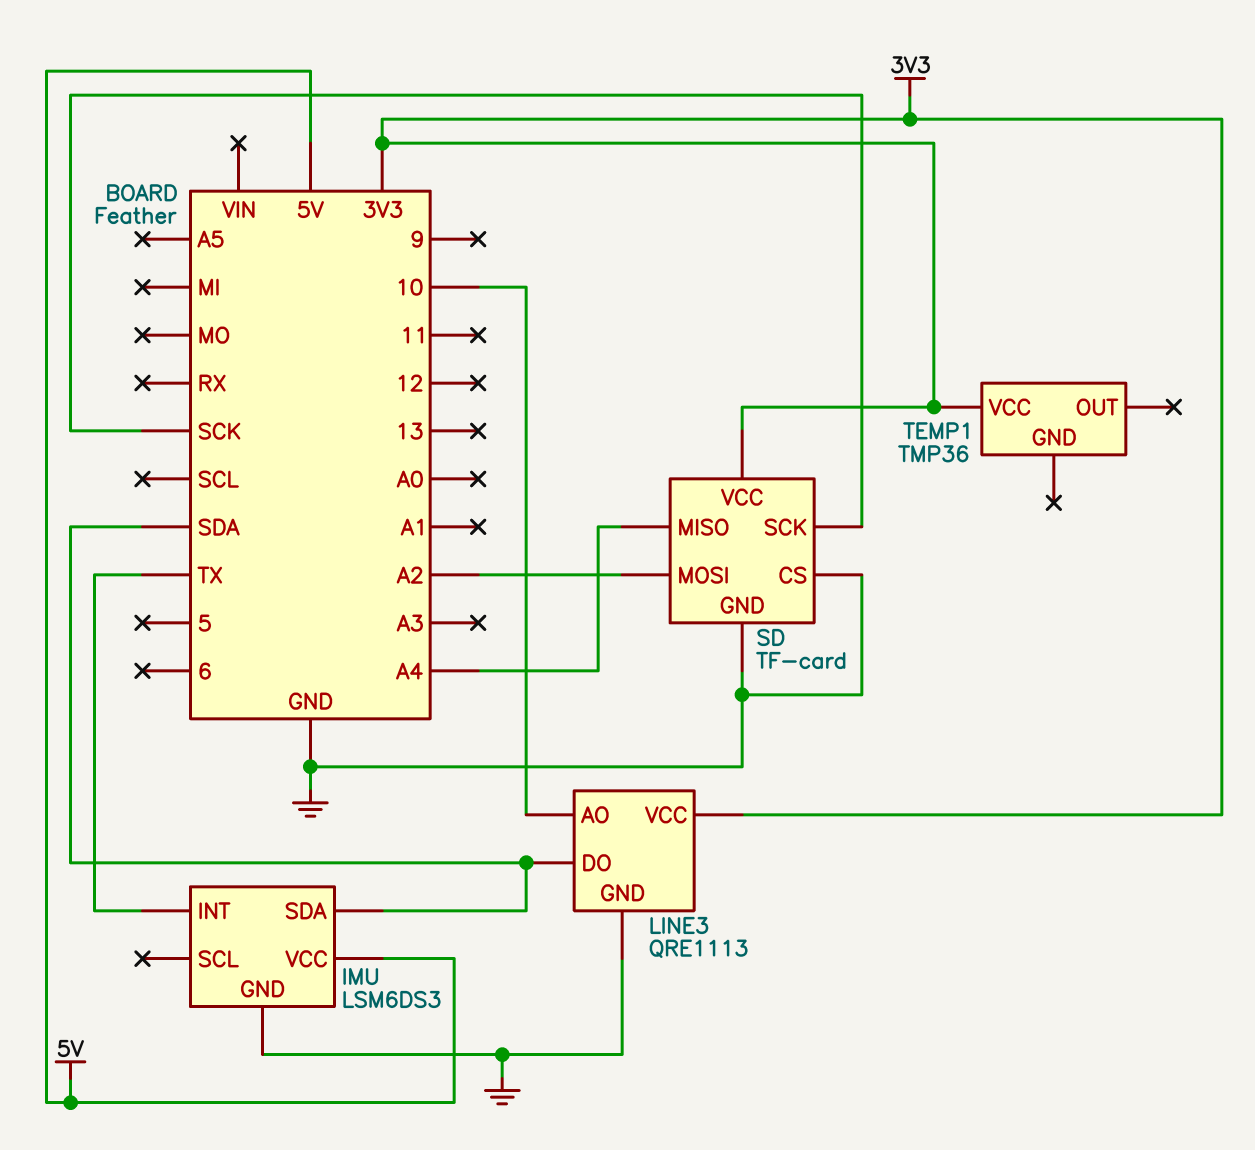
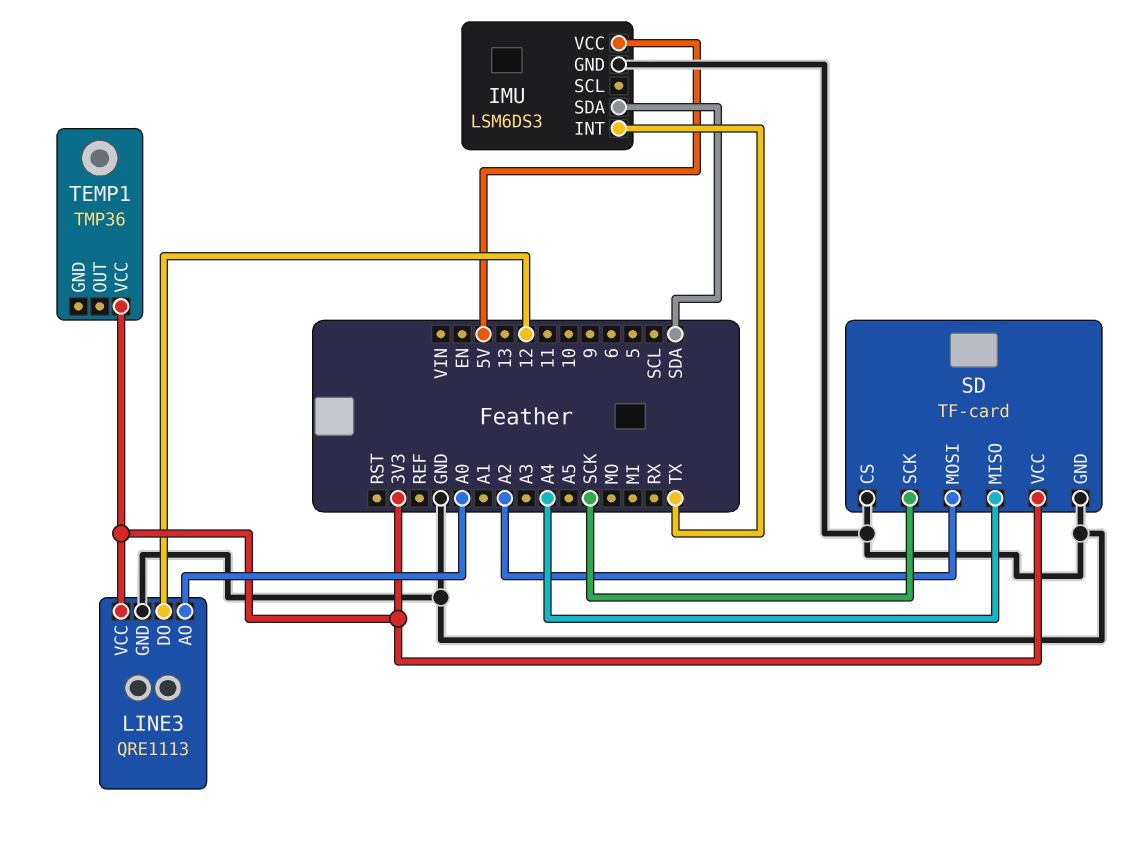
LINE3 pin AO: 10 -> A0
LINE3 pin DO: SDA -> 12

